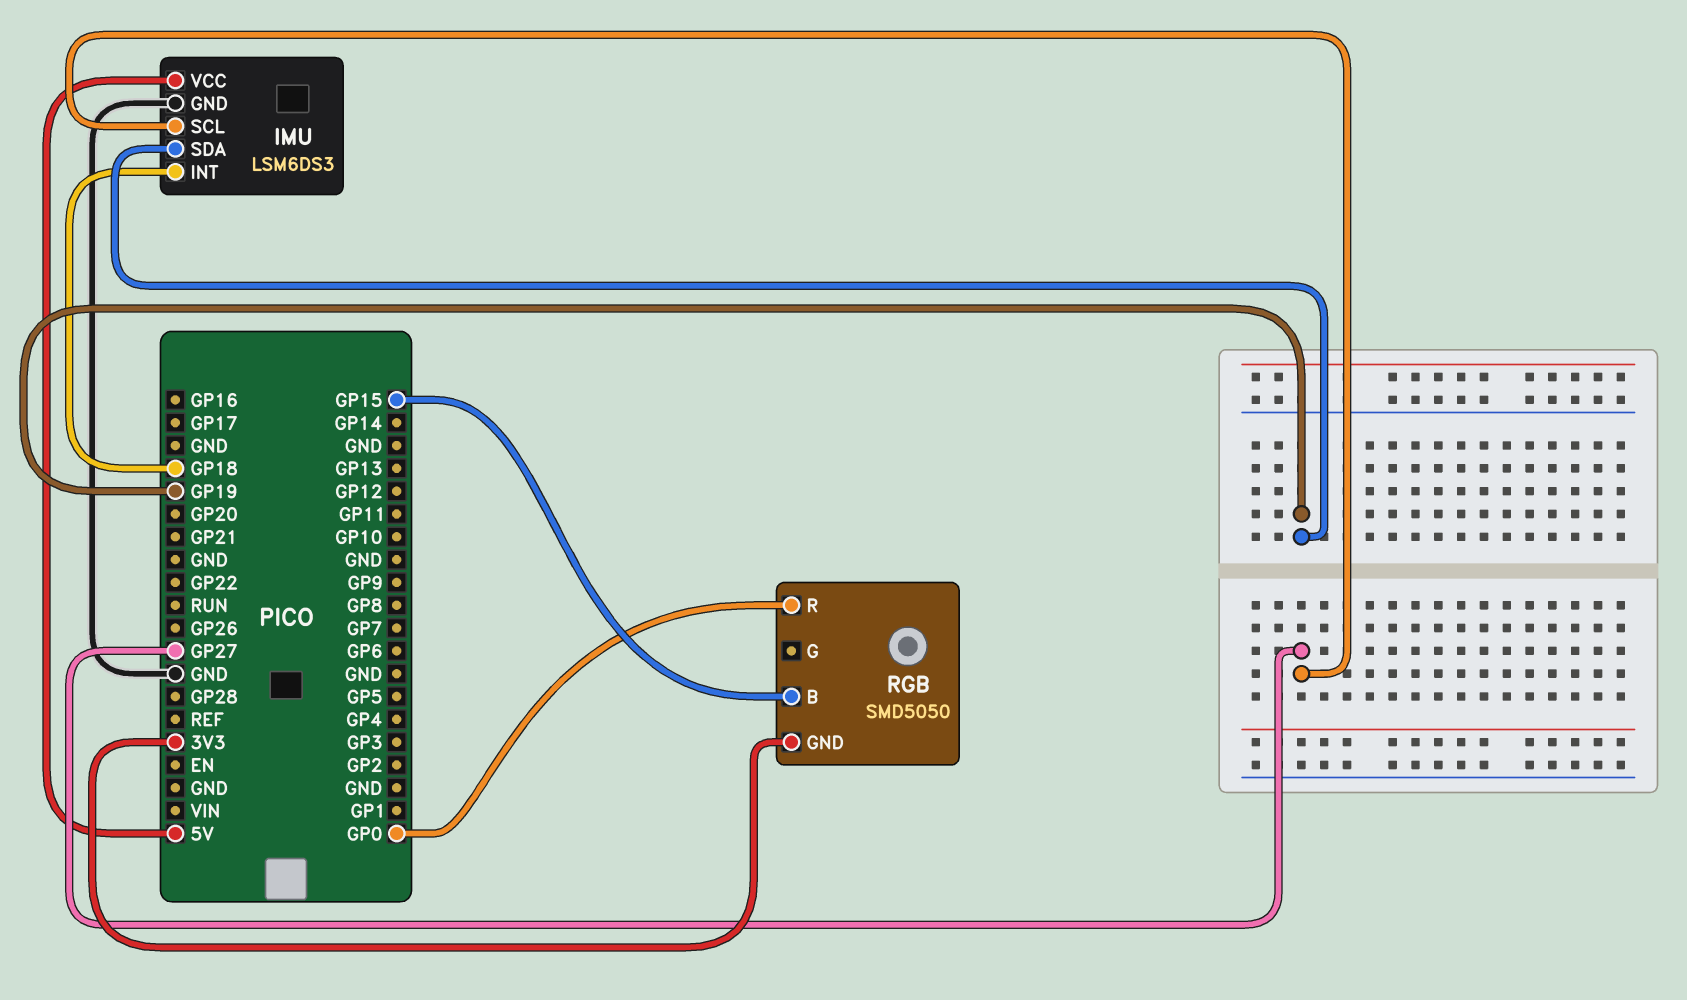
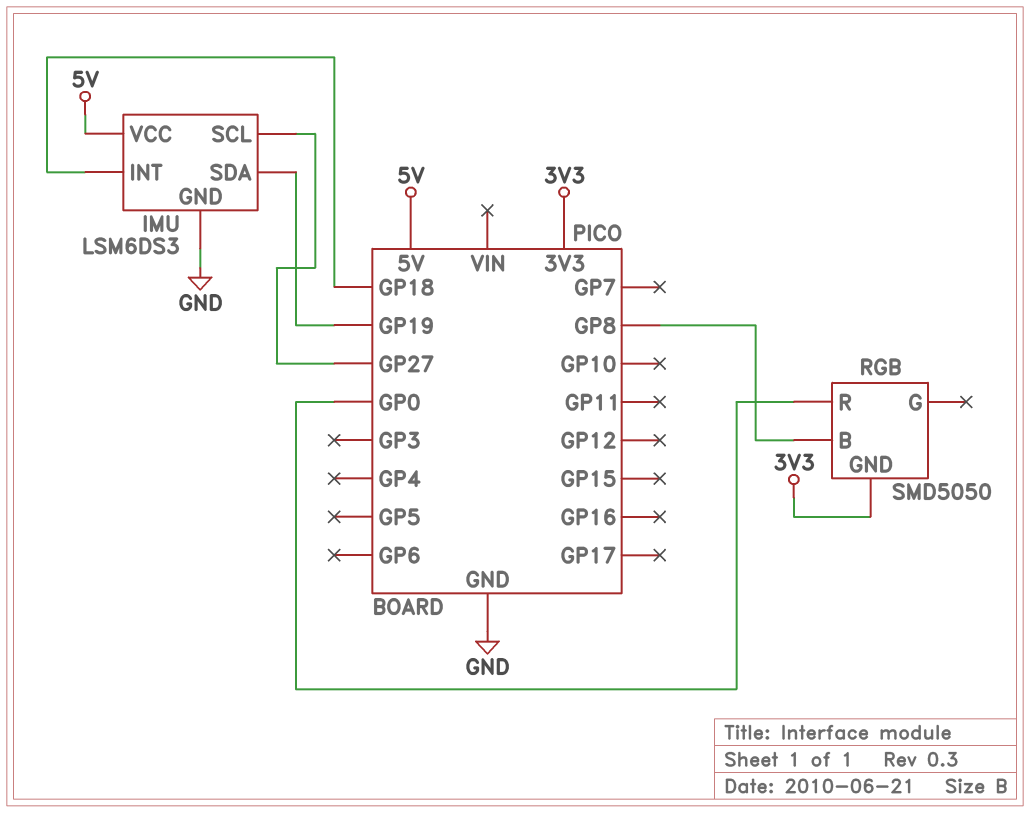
RGB pin B: GP15 -> GP8

